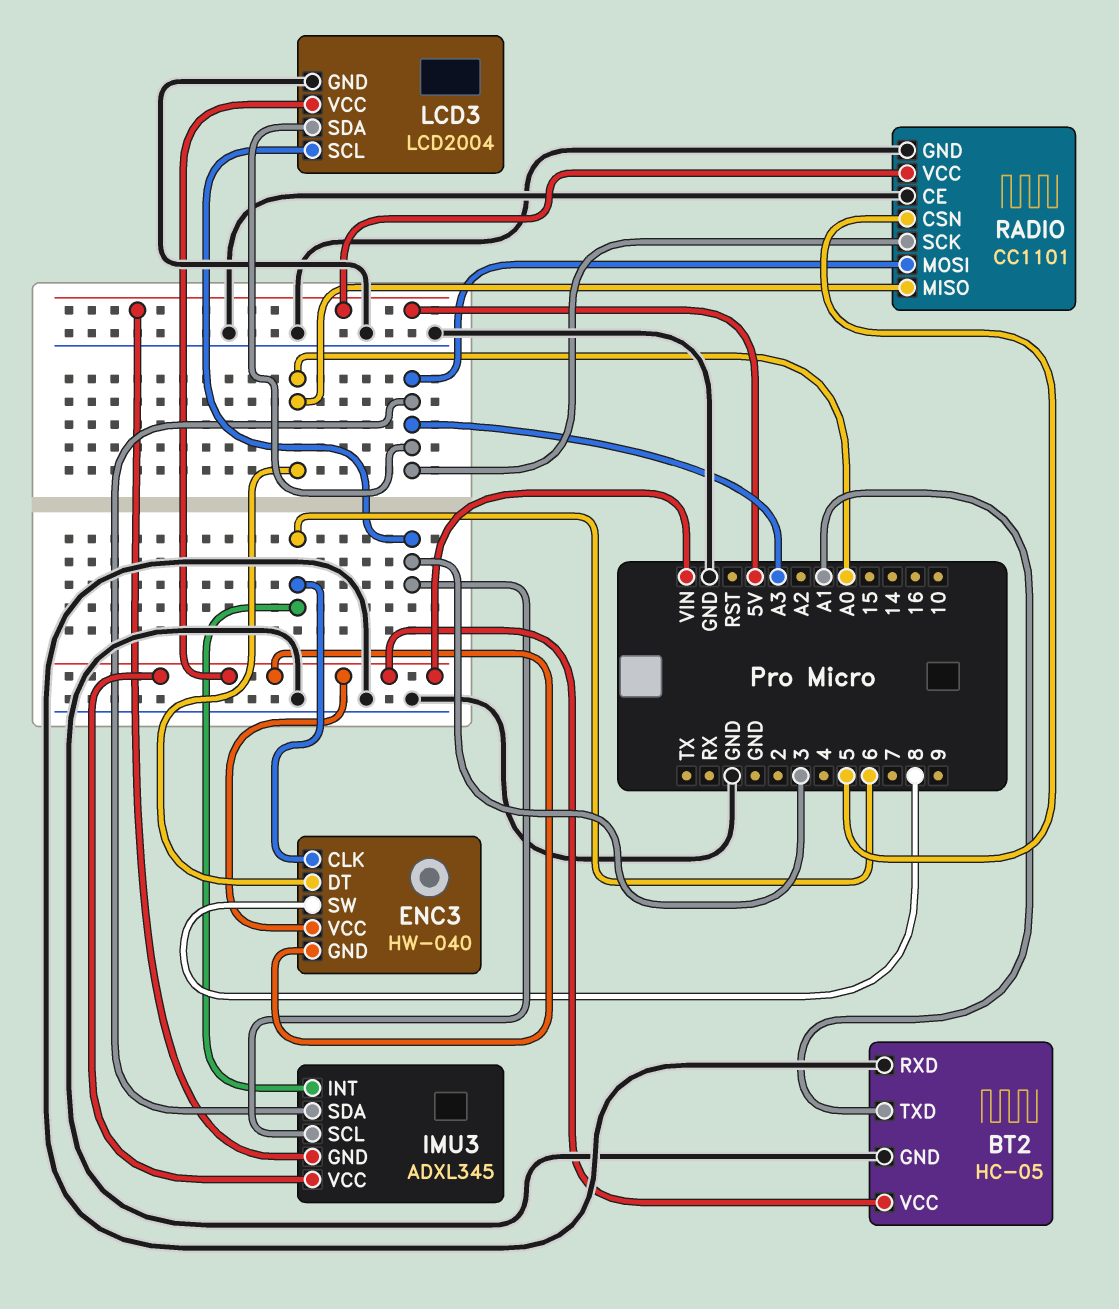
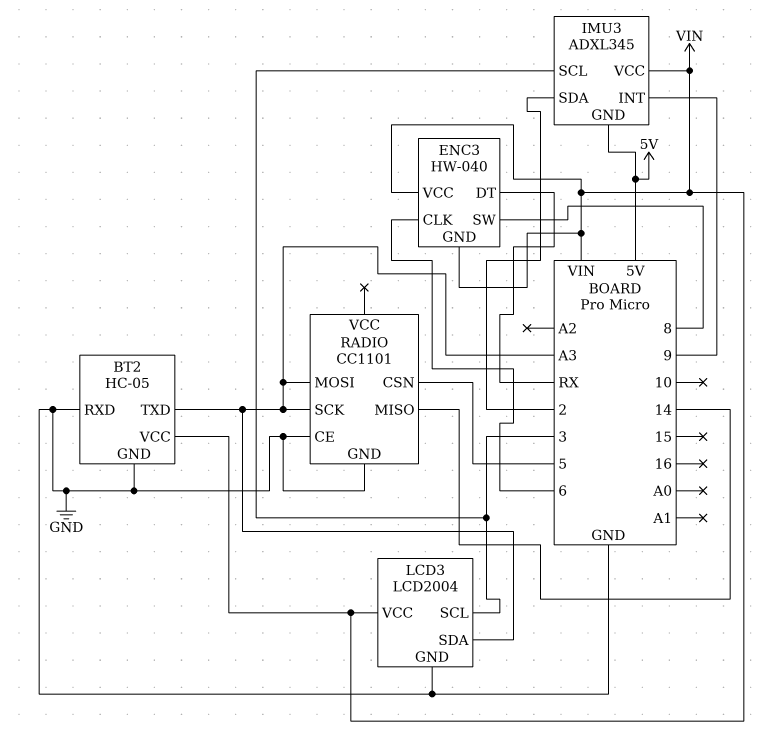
BT2 pin TXD: A1 -> A3
ENC3 pin DT: A0 -> RX
IMU3 pin INT: 6 -> 9
IMU3 pin SDA: A3 -> 2
RADIO pin MISO: A0 -> 14
RADIO pin VCC: 5V -> none

